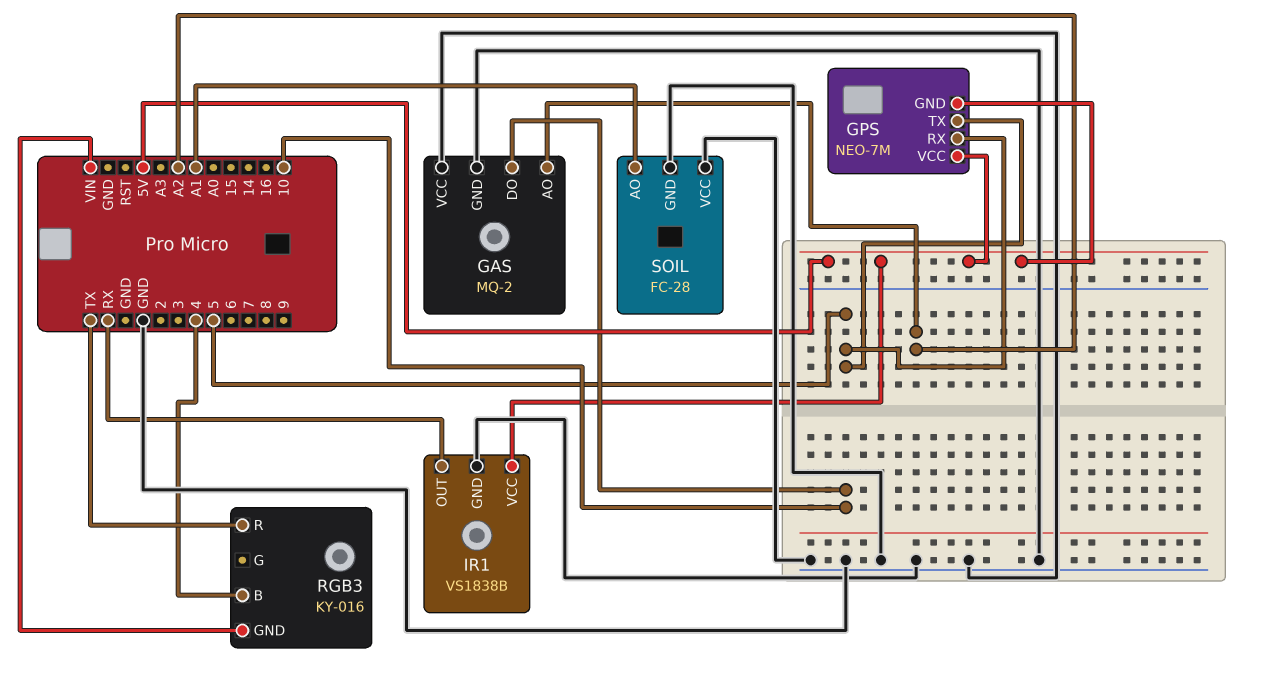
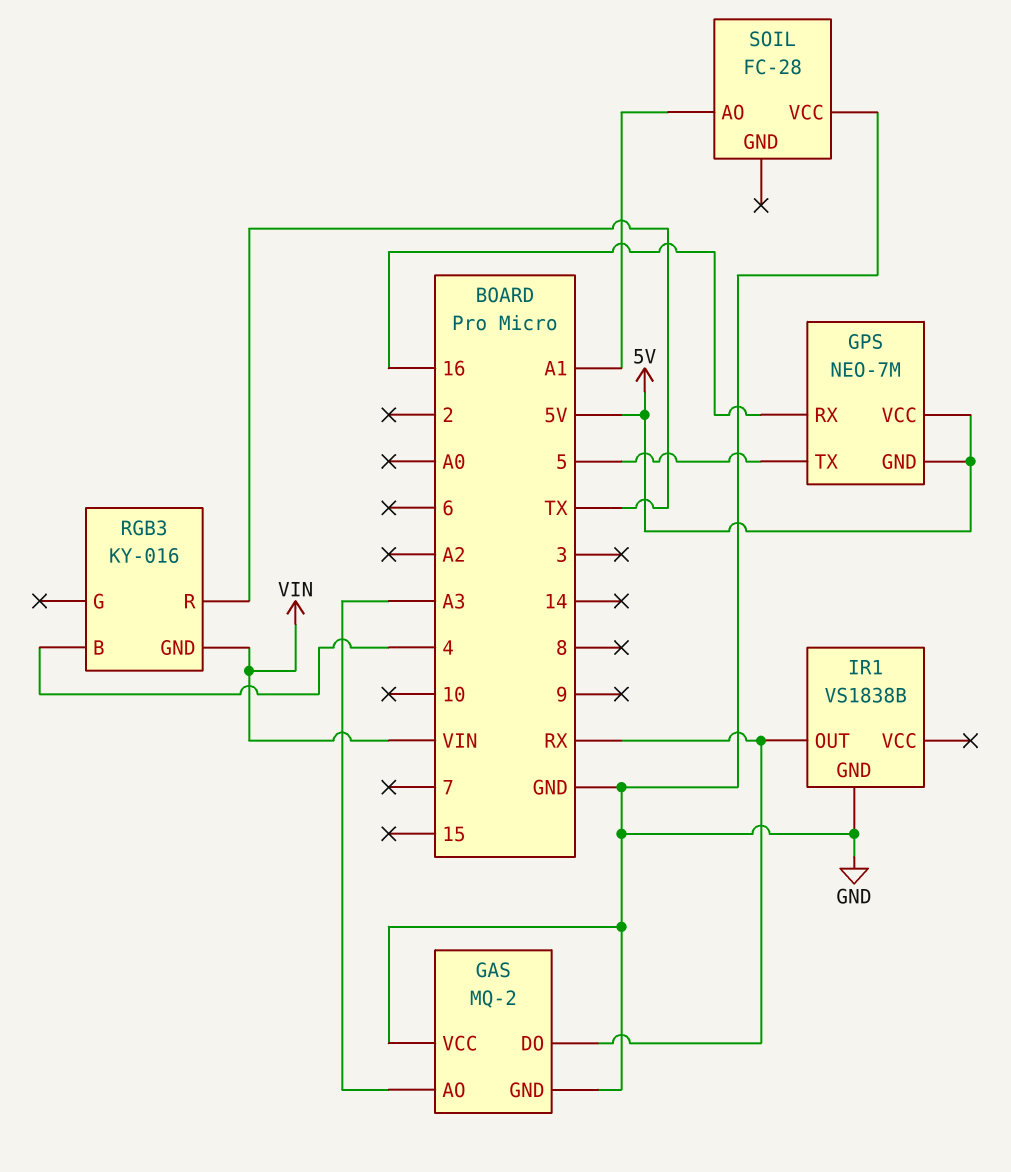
GAS pin AO: A2 -> A3
GAS pin DO: 10 -> RX
GPS pin RX: 5 -> 16
IR1 pin VCC: 5V -> none
SOIL pin GND: GND -> none

